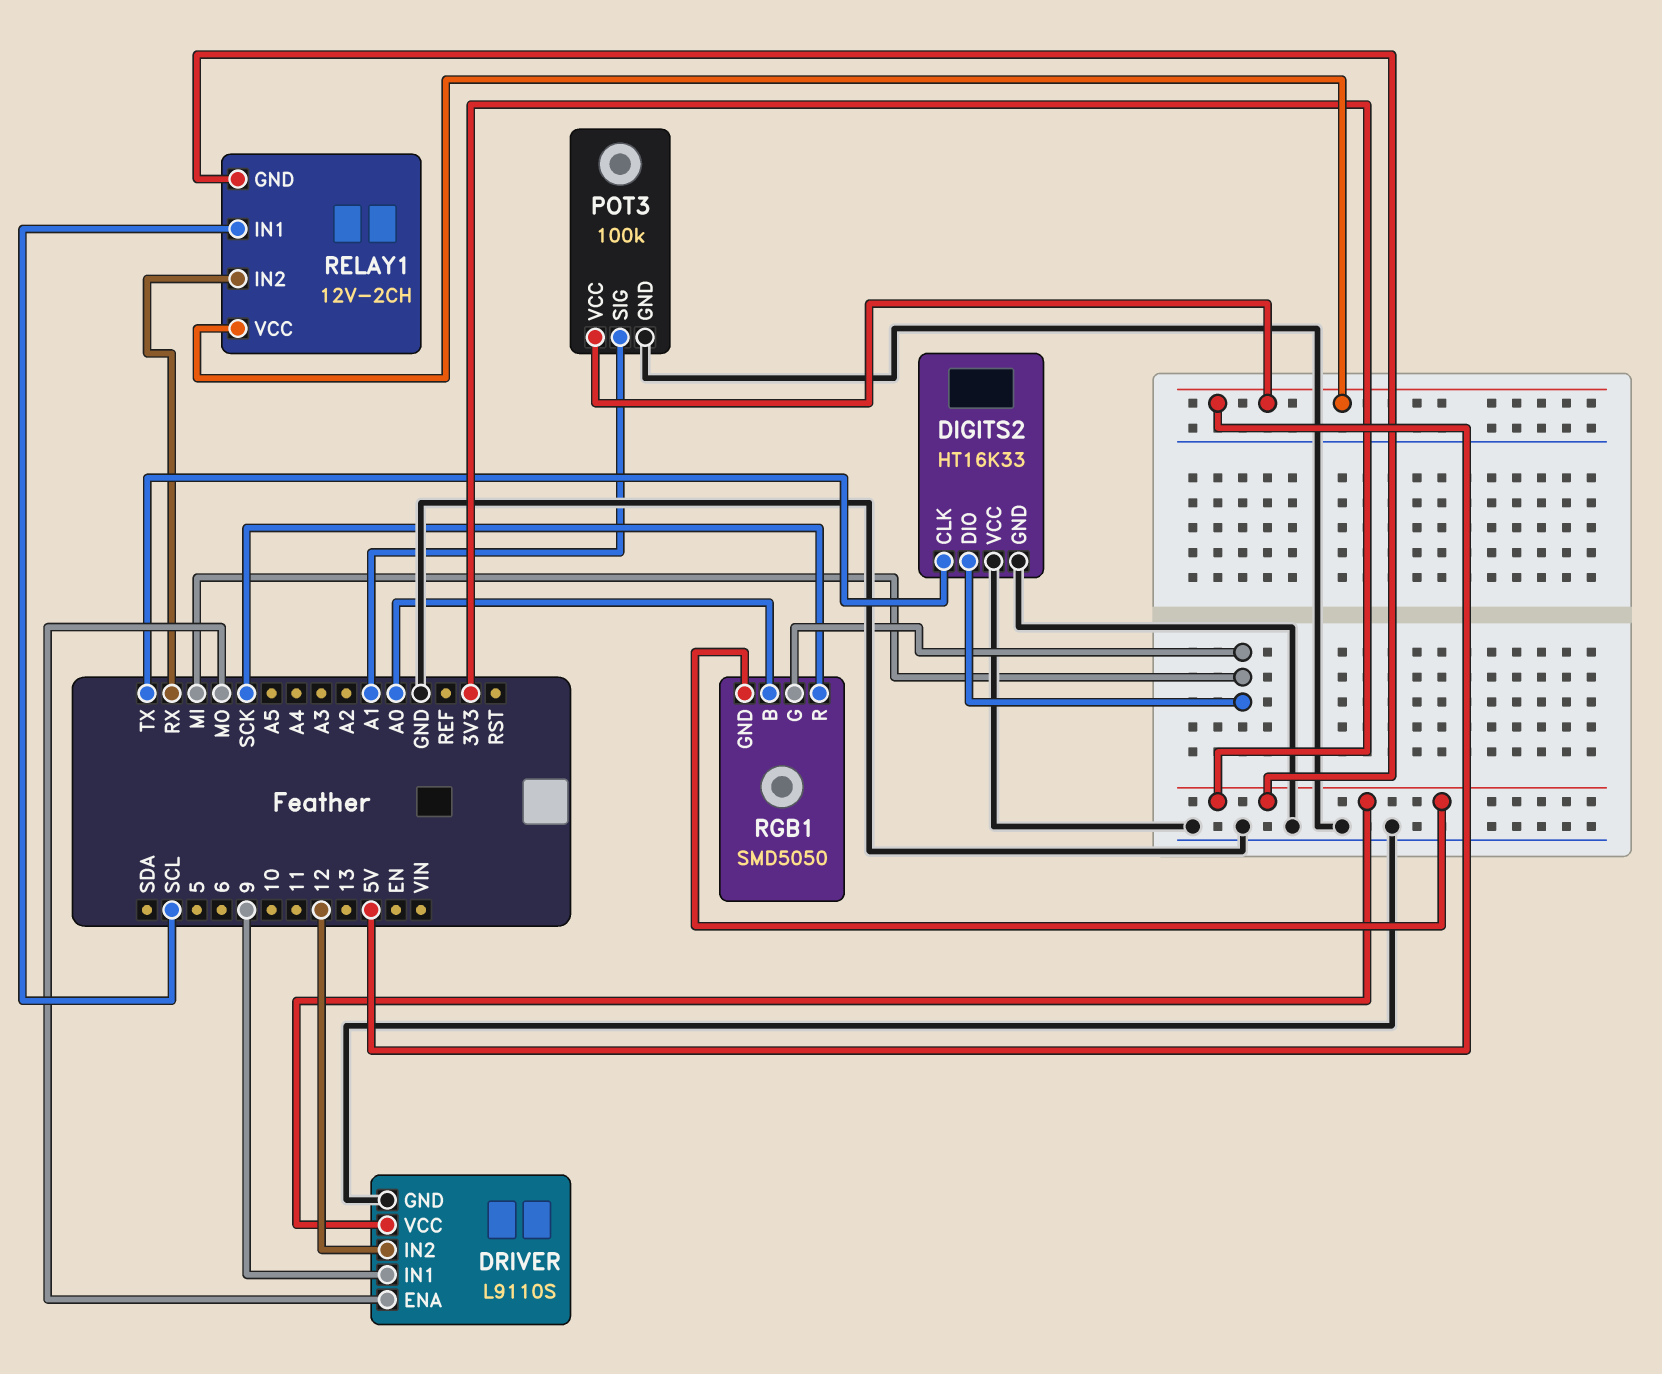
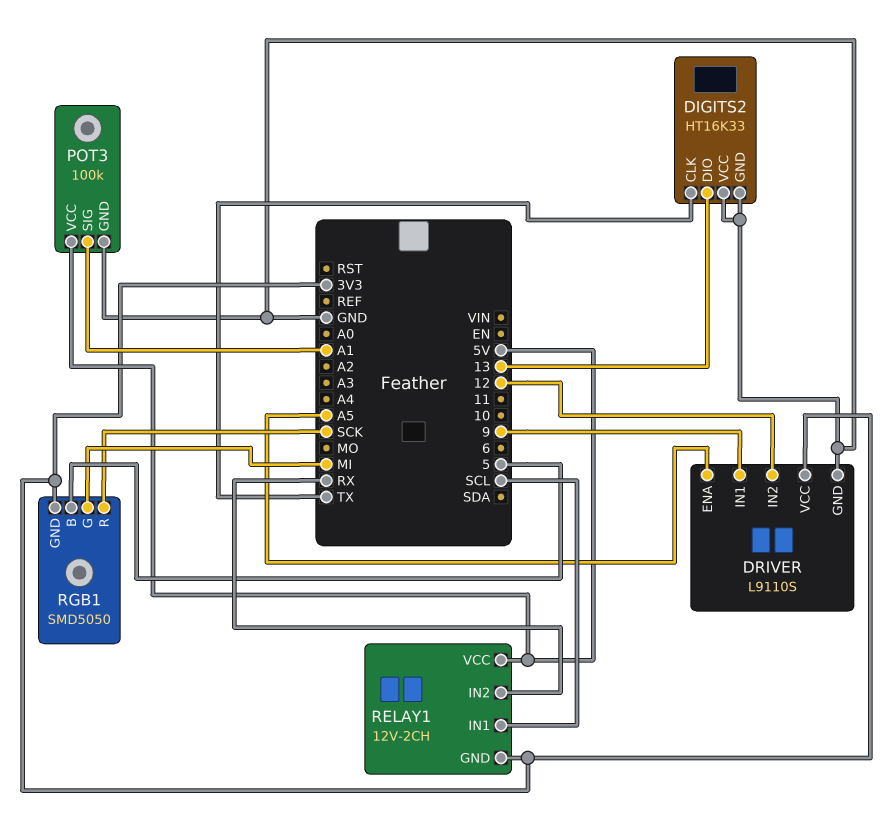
DIGITS2 pin DIO: MI -> 13
DRIVER pin ENA: MO -> A5
RGB1 pin B: A0 -> 5

